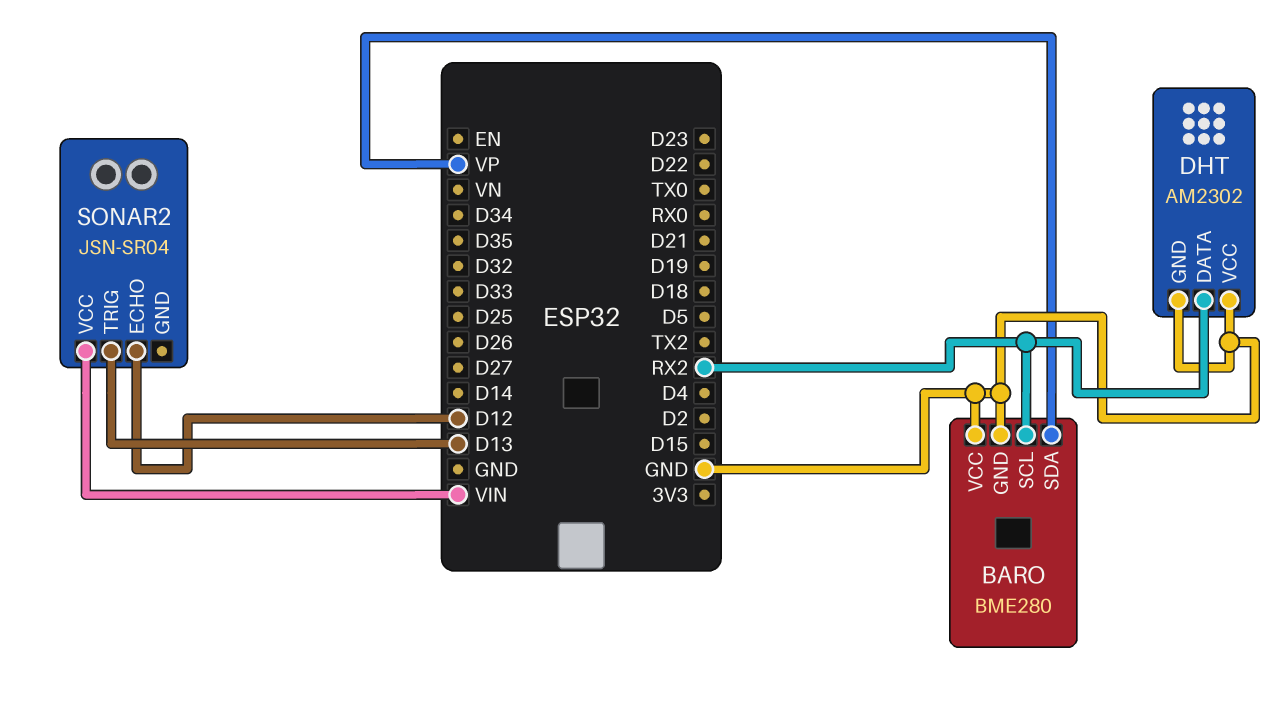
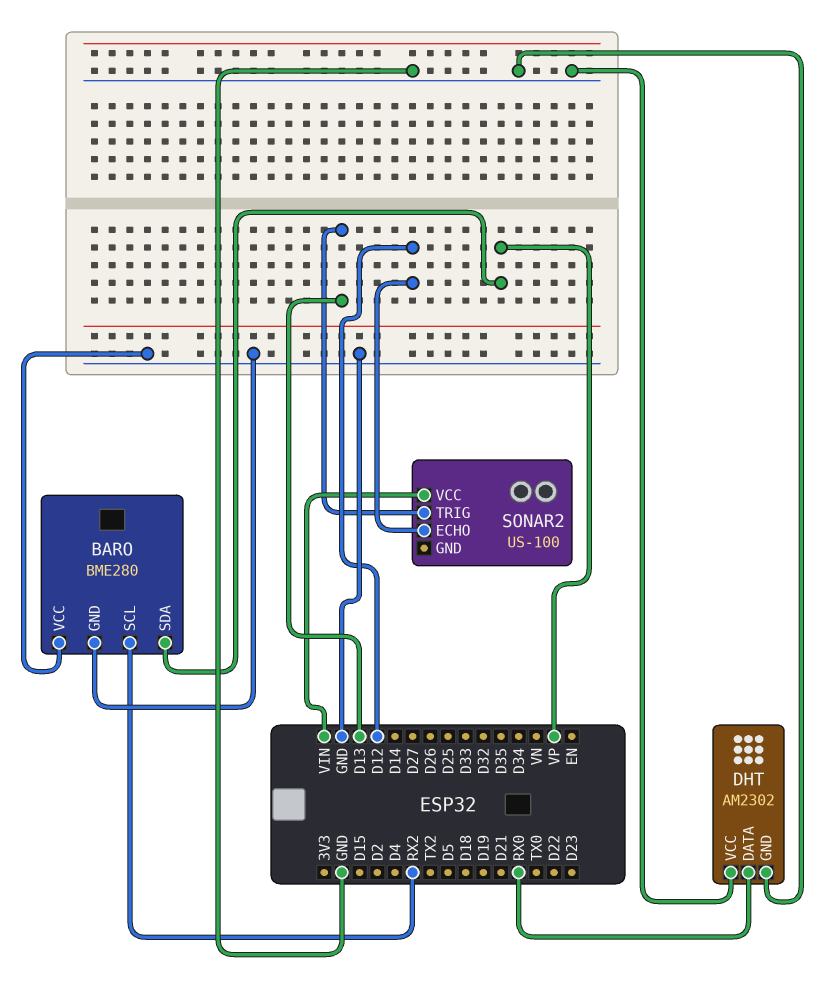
DHT pin DATA: RX2 -> RX0
SONAR2: JSN-SR04 -> US-100

